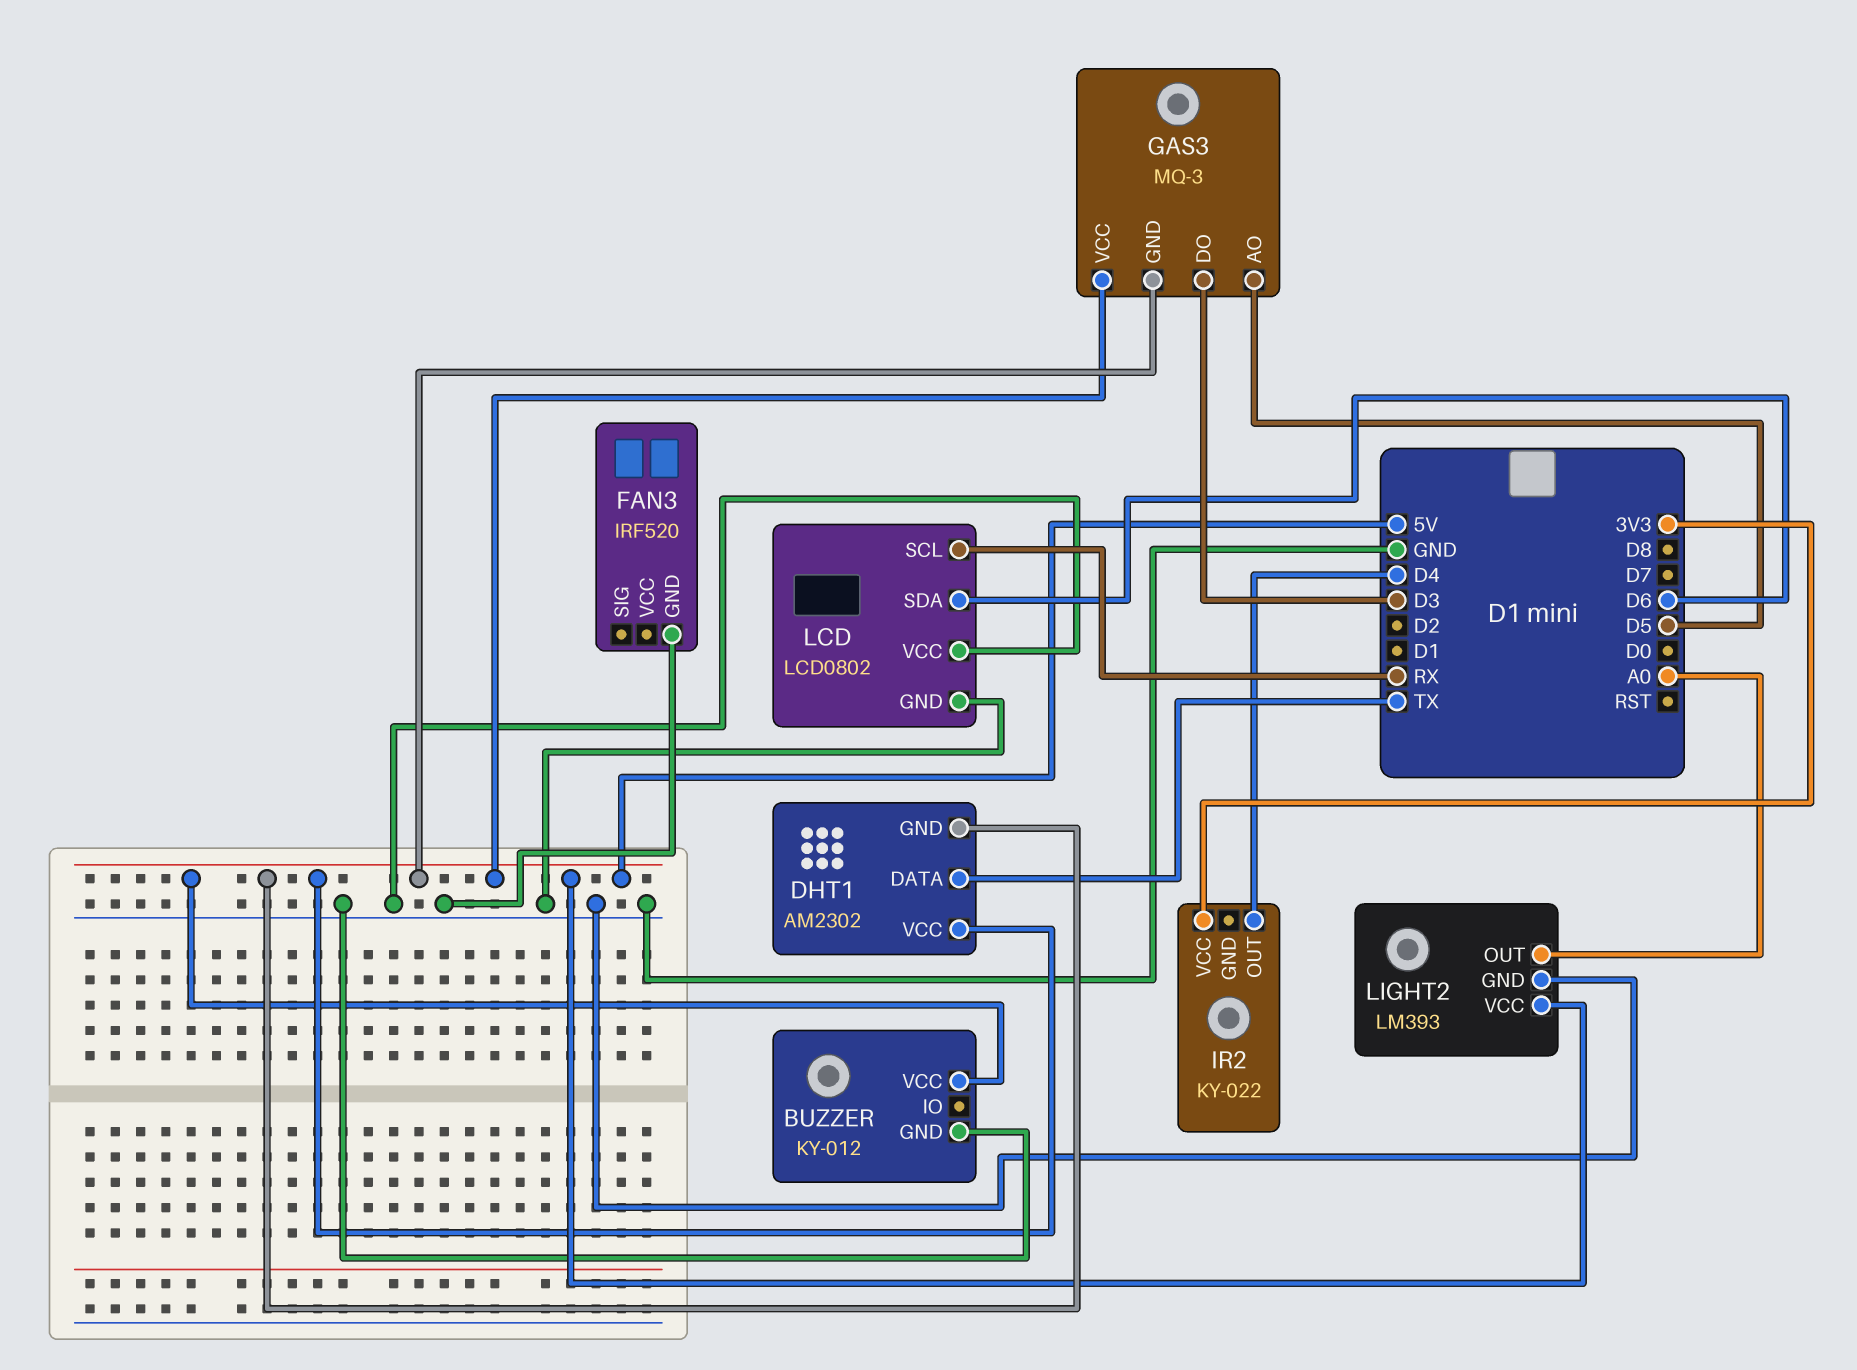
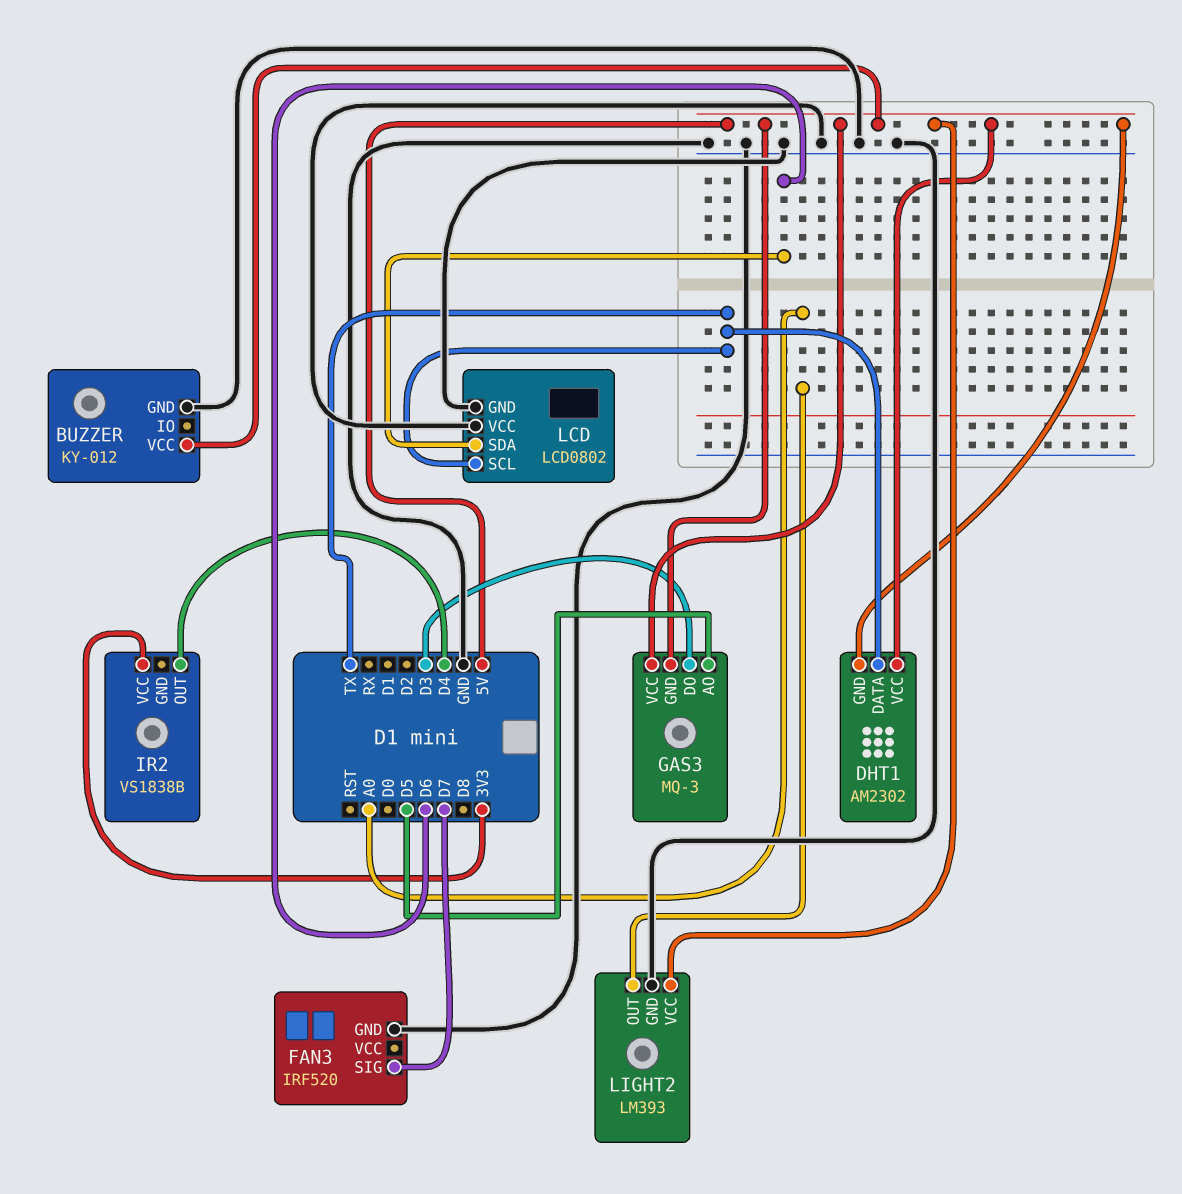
FAN3 pin SIG: none -> D7
IR2: KY-022 -> VS1838B
LCD pin SCL: RX -> TX

